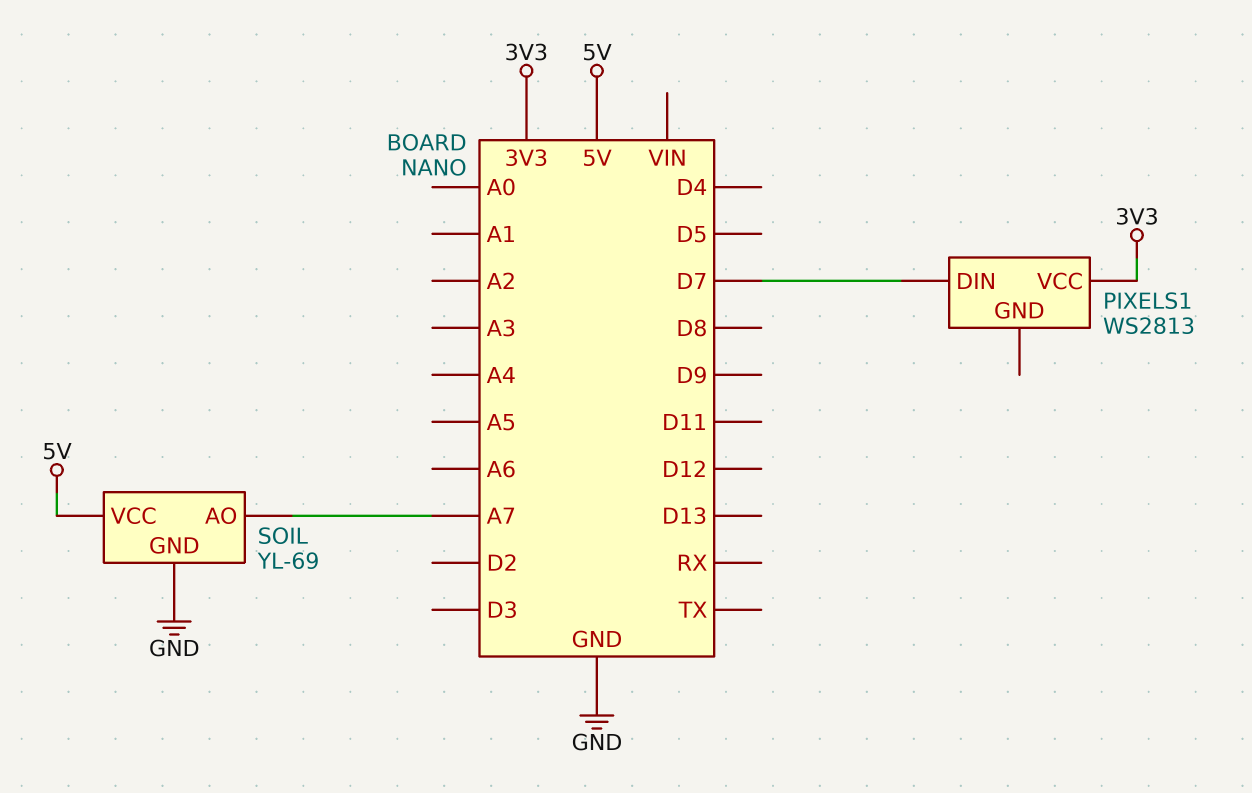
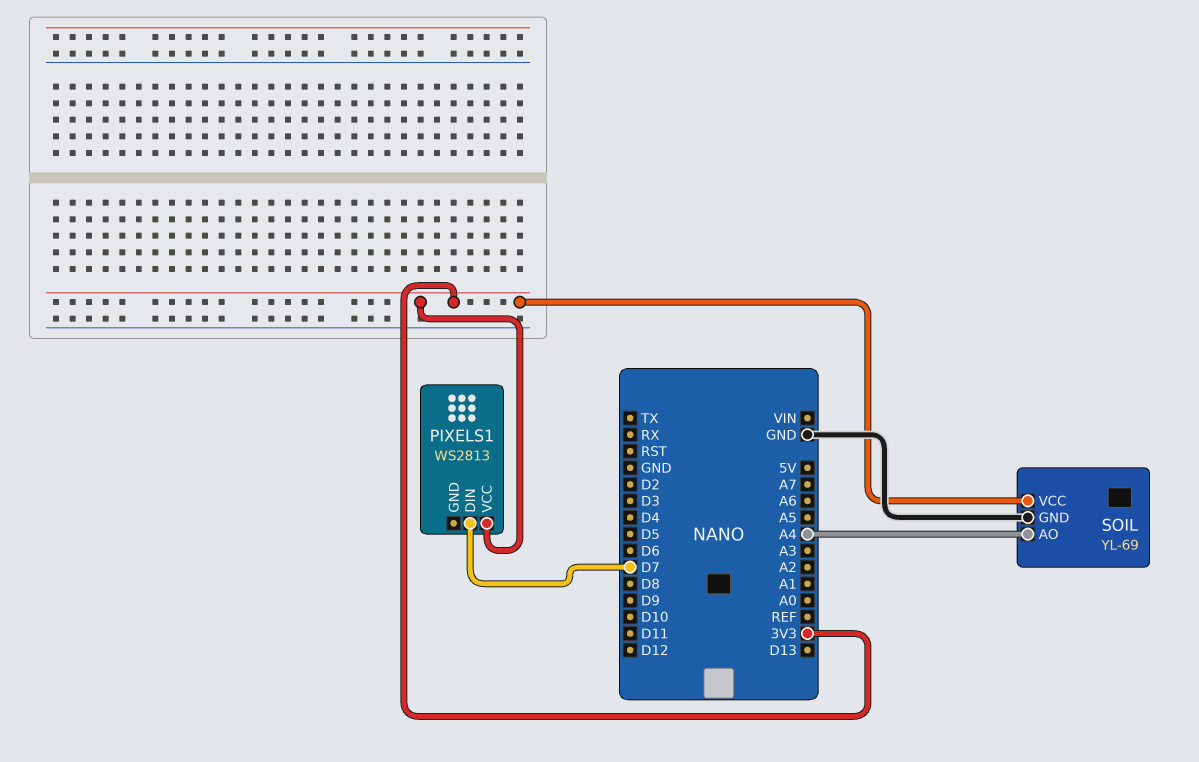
SOIL pin AO: A7 -> A4
SOIL pin VCC: 5V -> 3V3

